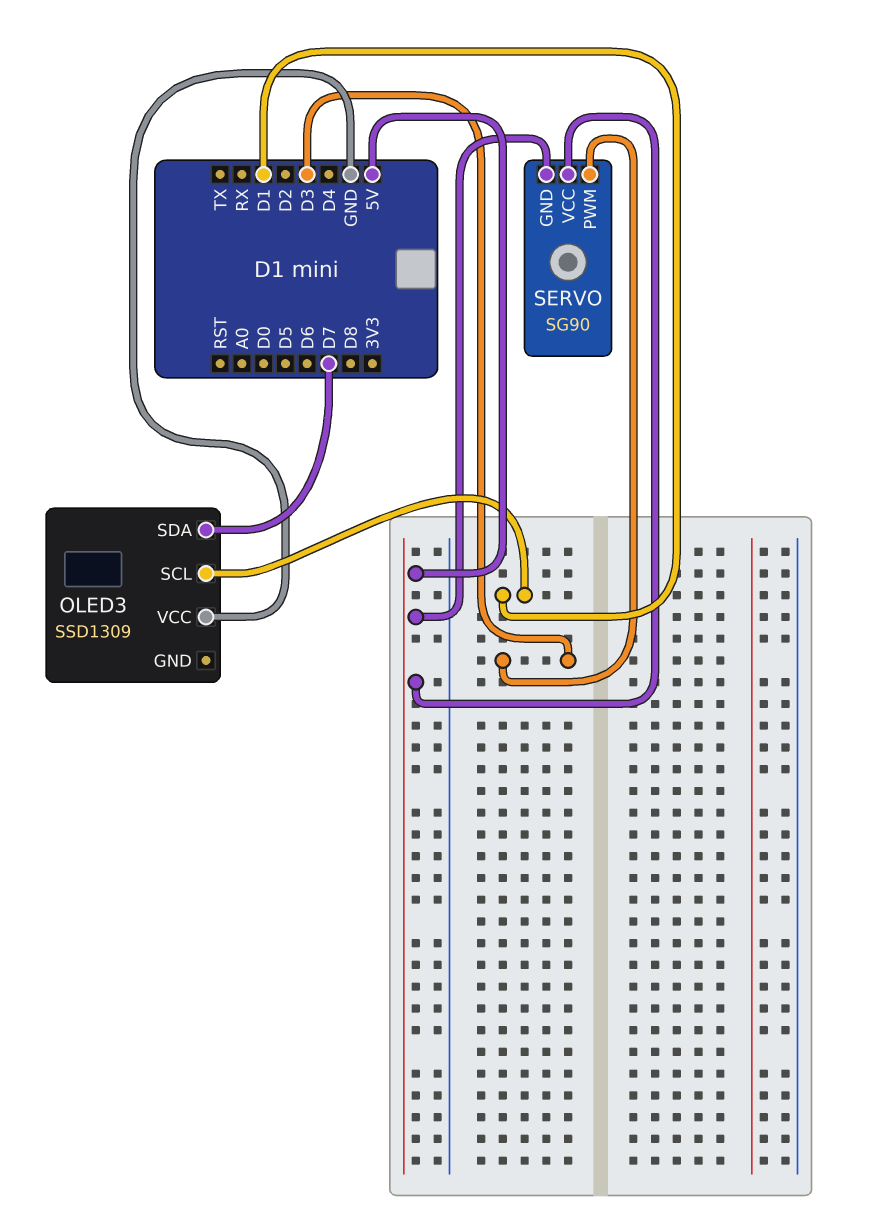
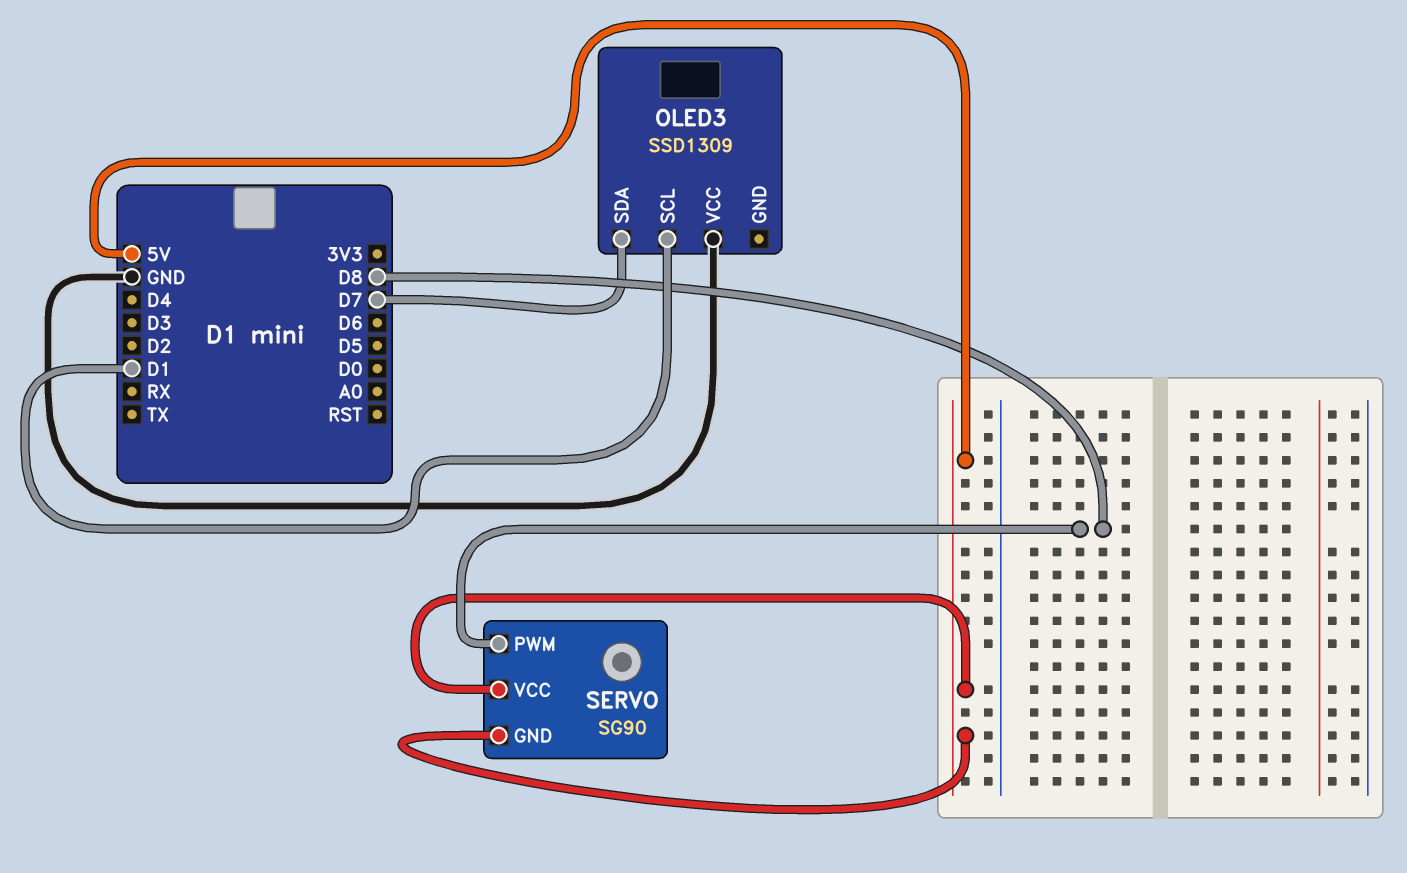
SERVO pin PWM: D3 -> D8

